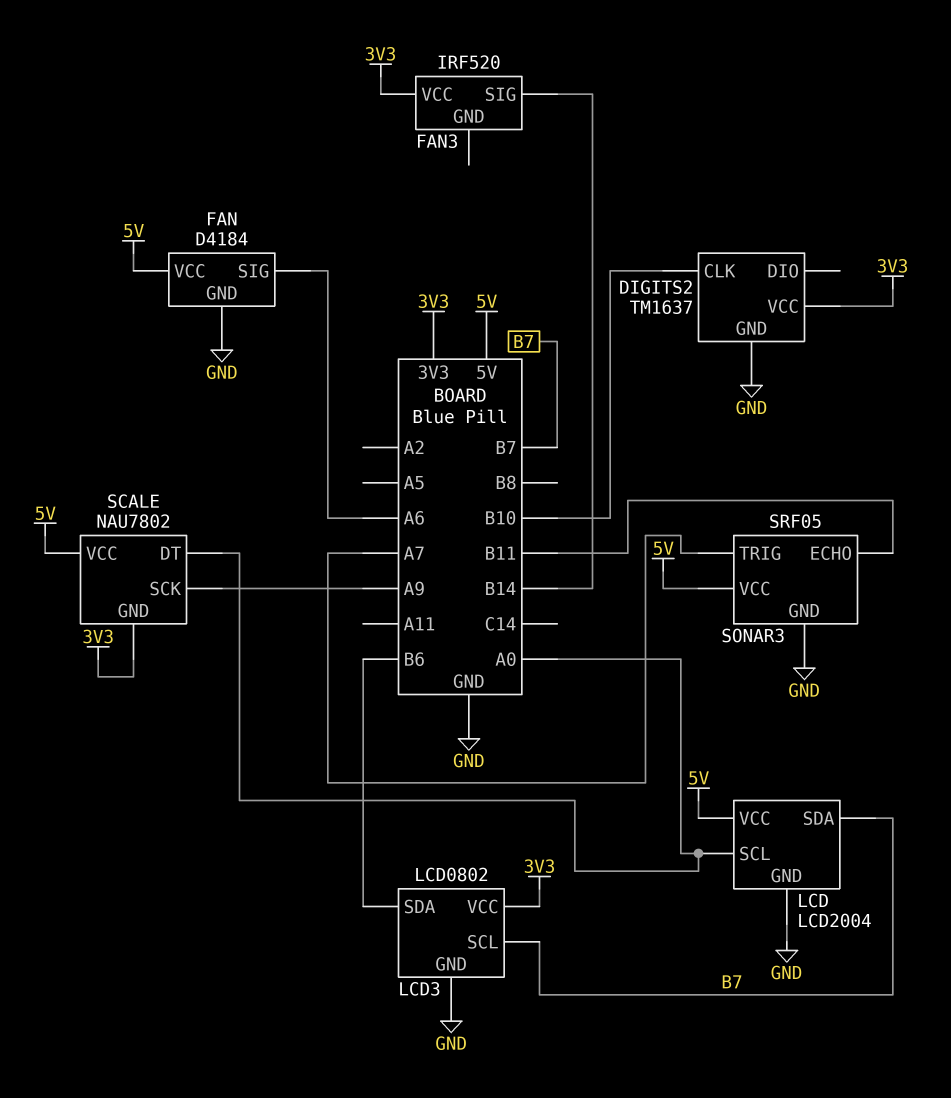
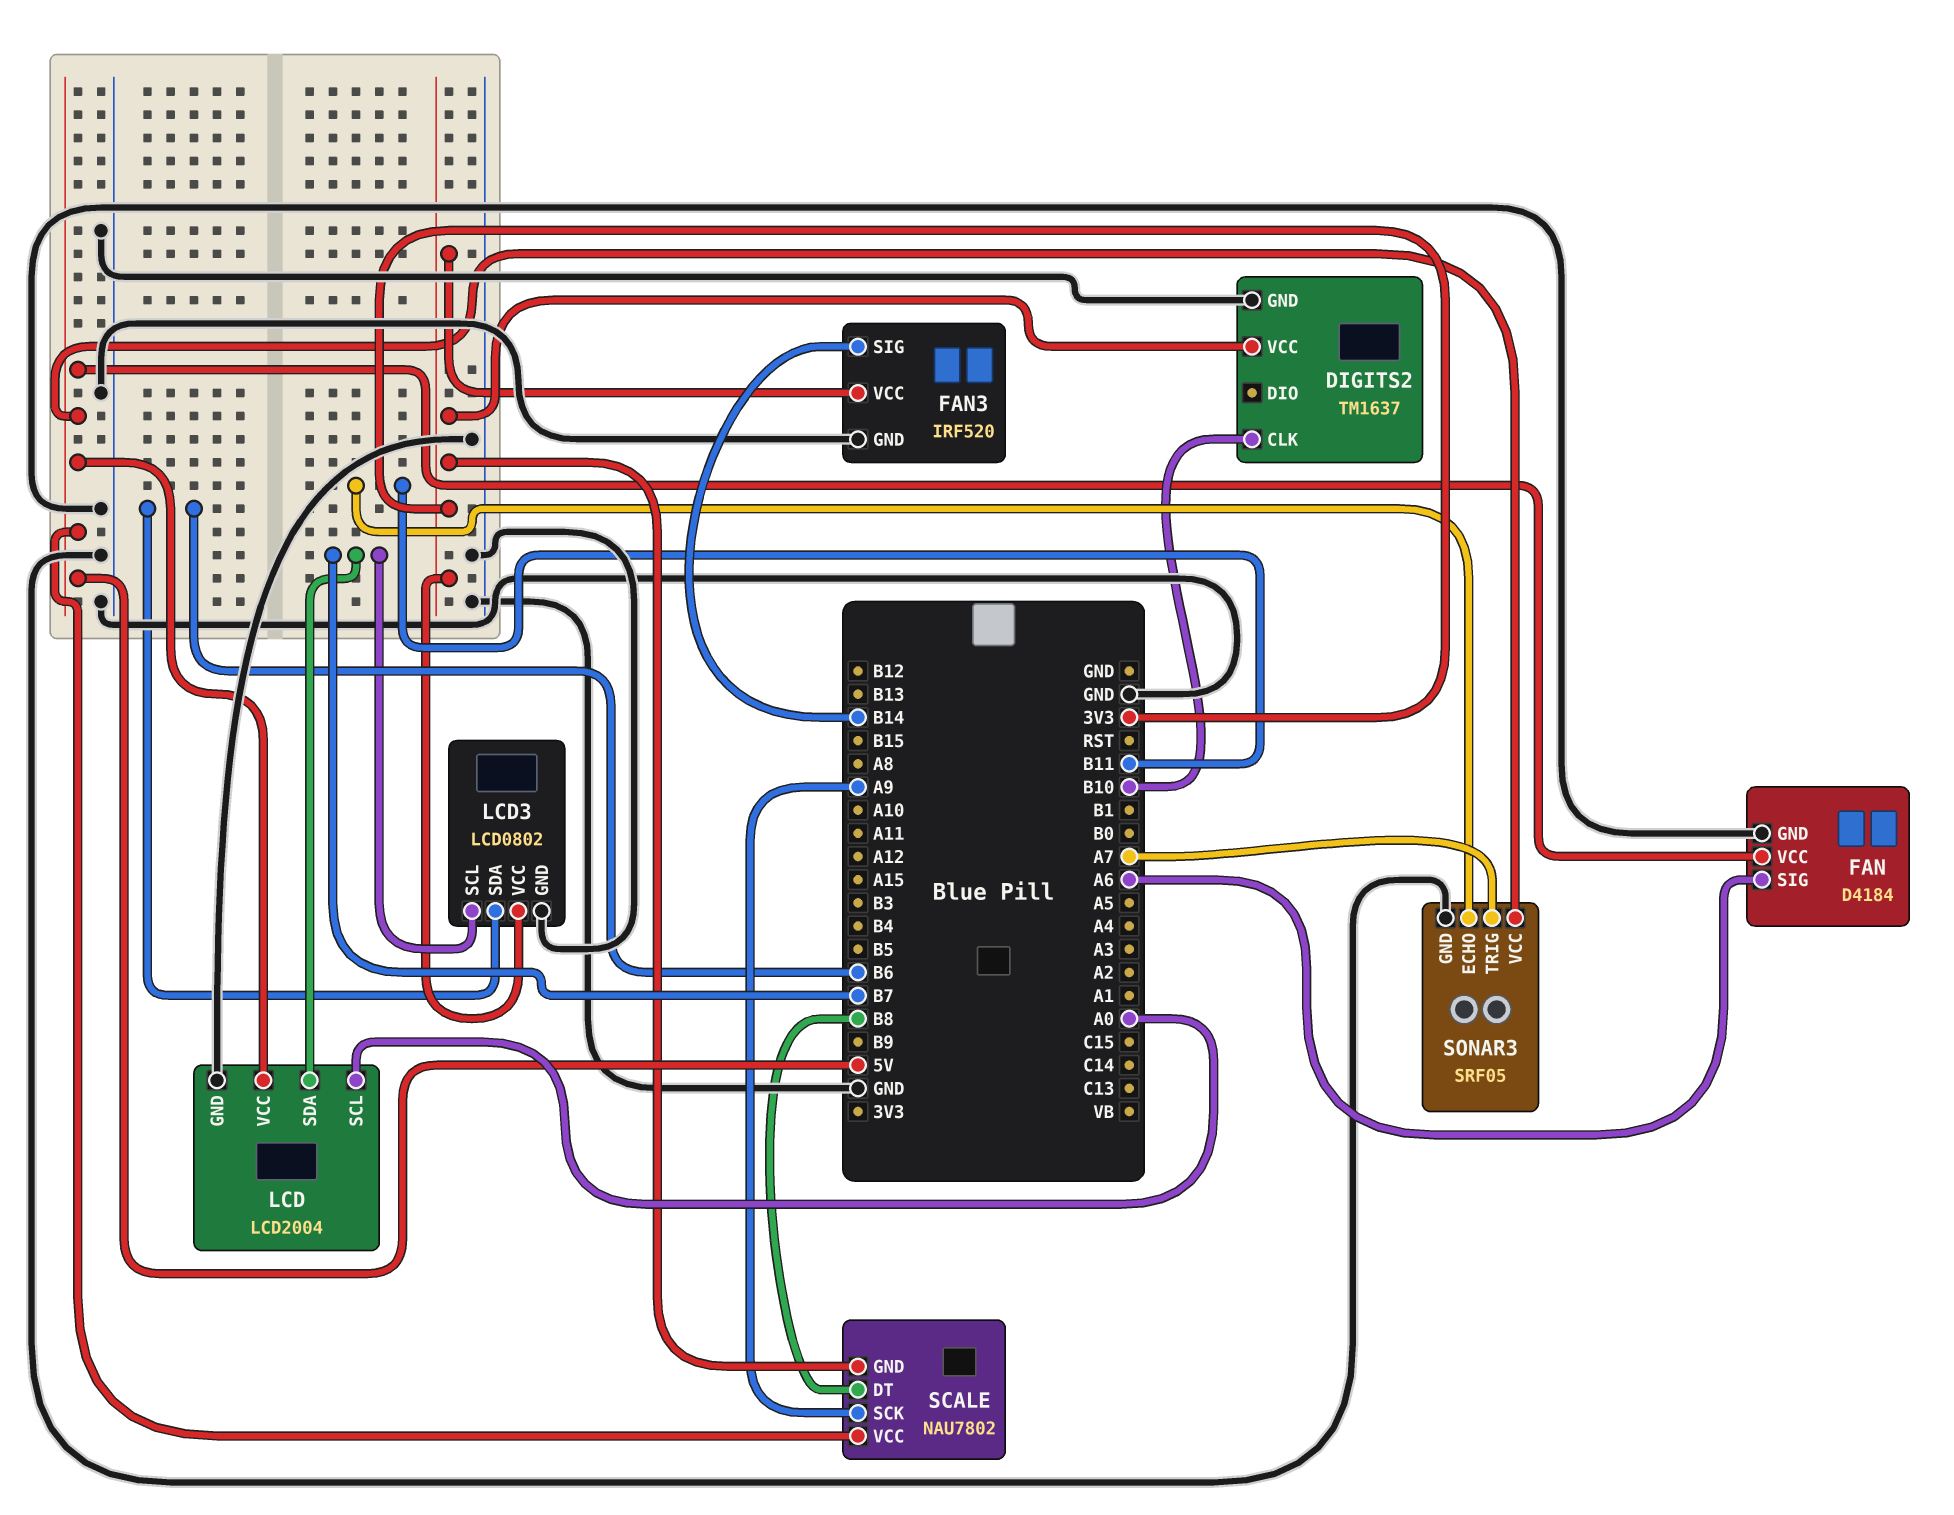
FAN3 pin GND: none -> GND
SCALE pin DT: A0 -> B8

